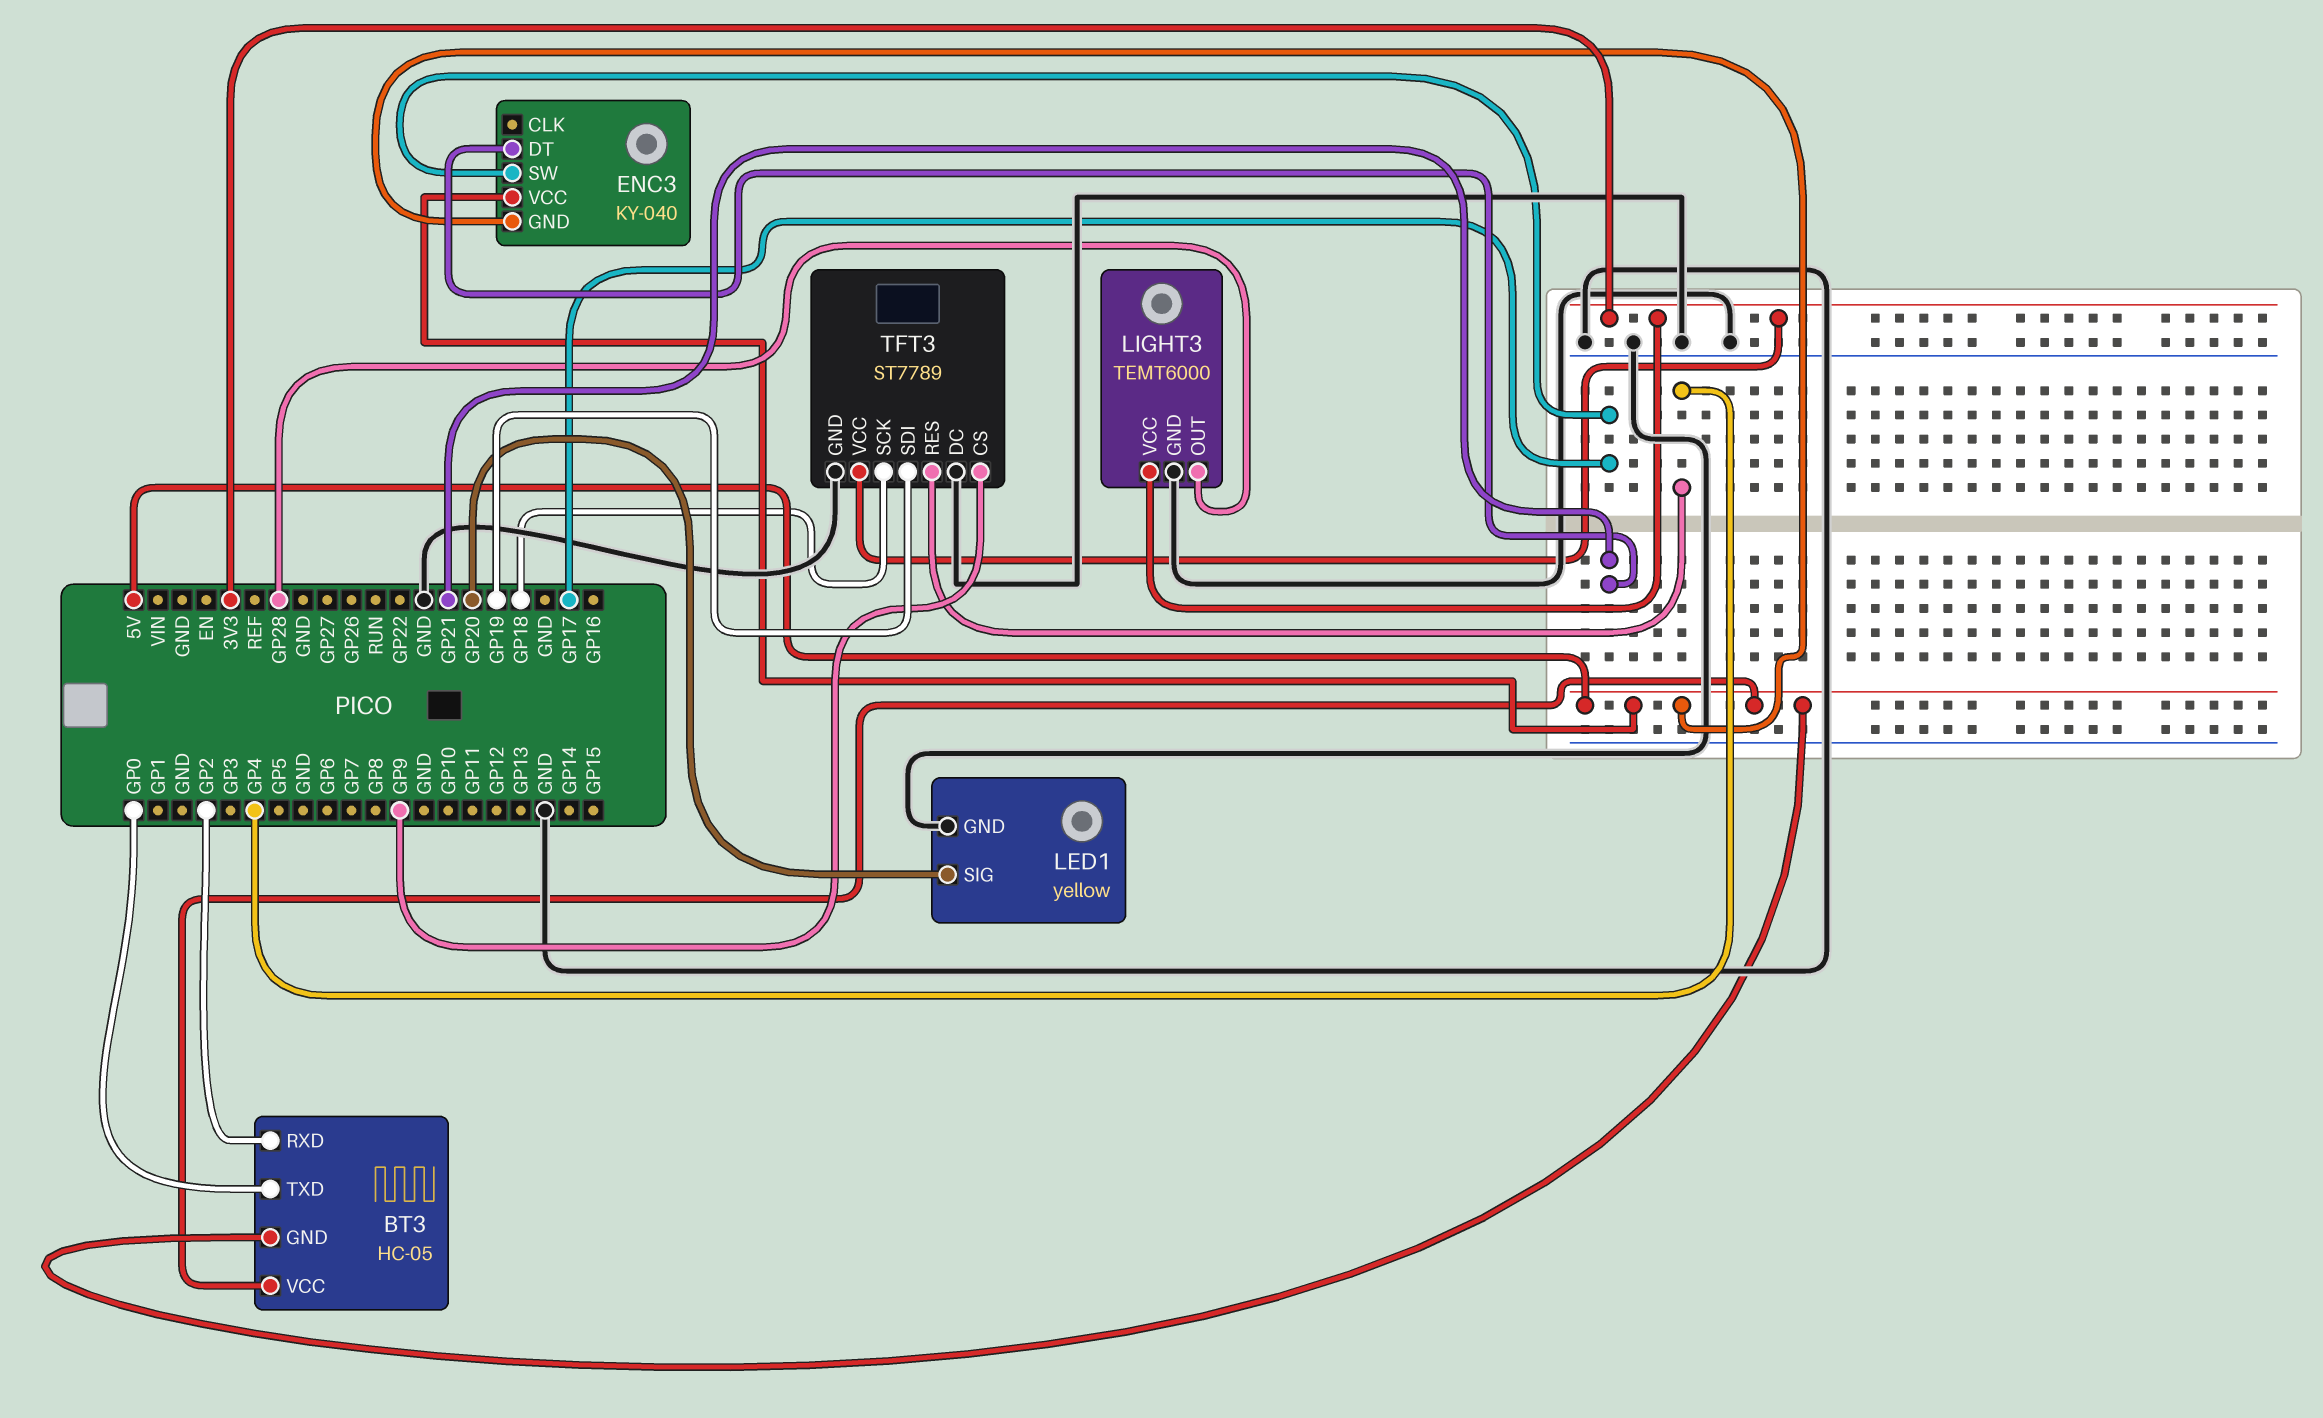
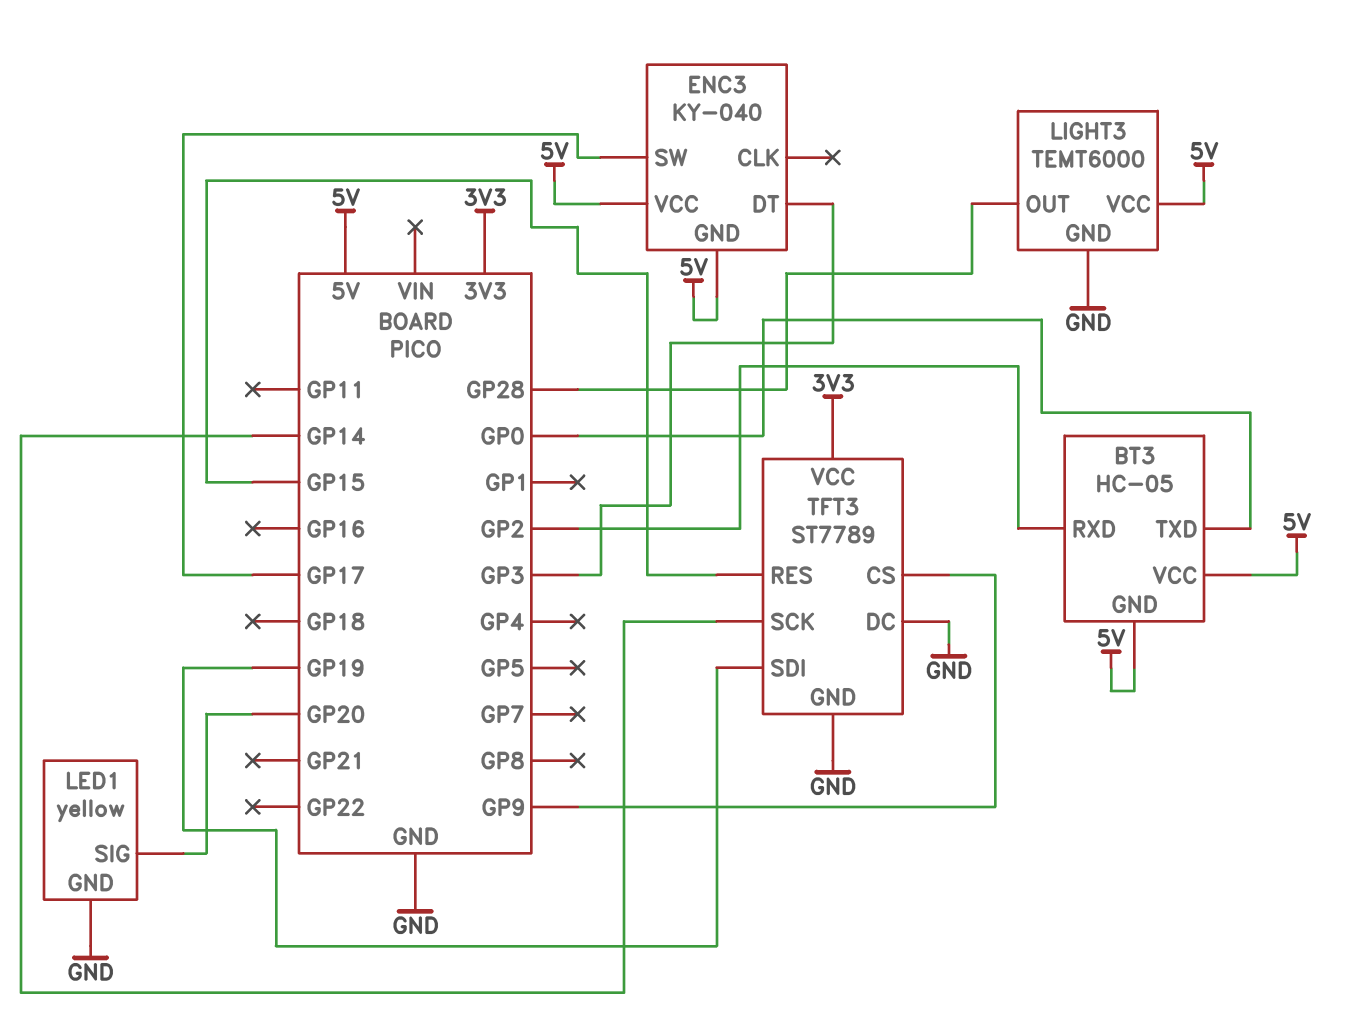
ENC3 pin DT: GP21 -> GP3
LIGHT3 pin VCC: 3V3 -> 5V
TFT3 pin RES: GP4 -> GP15
TFT3 pin SCK: GP18 -> GP14

